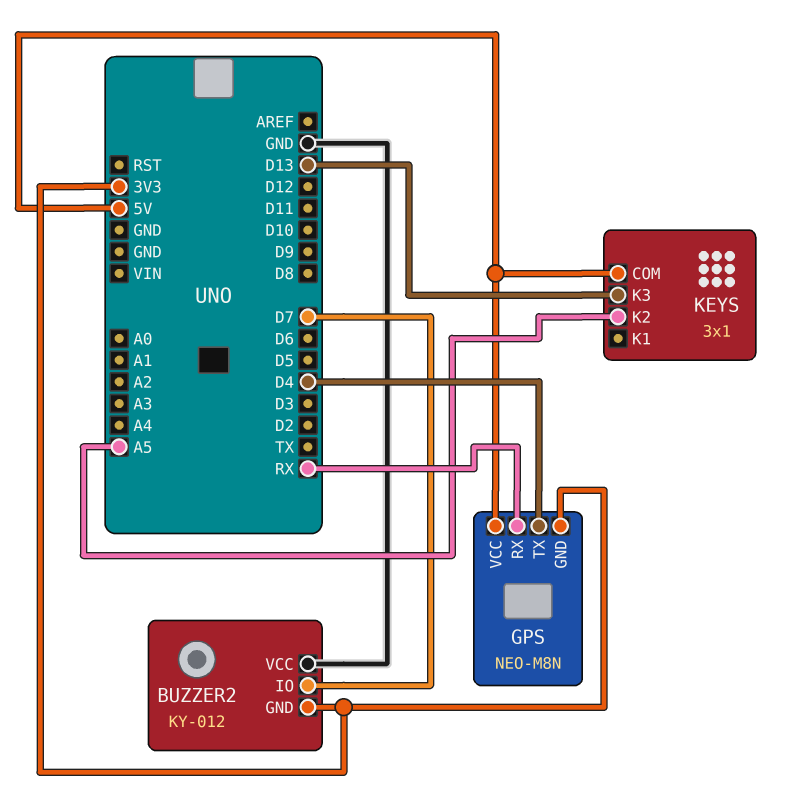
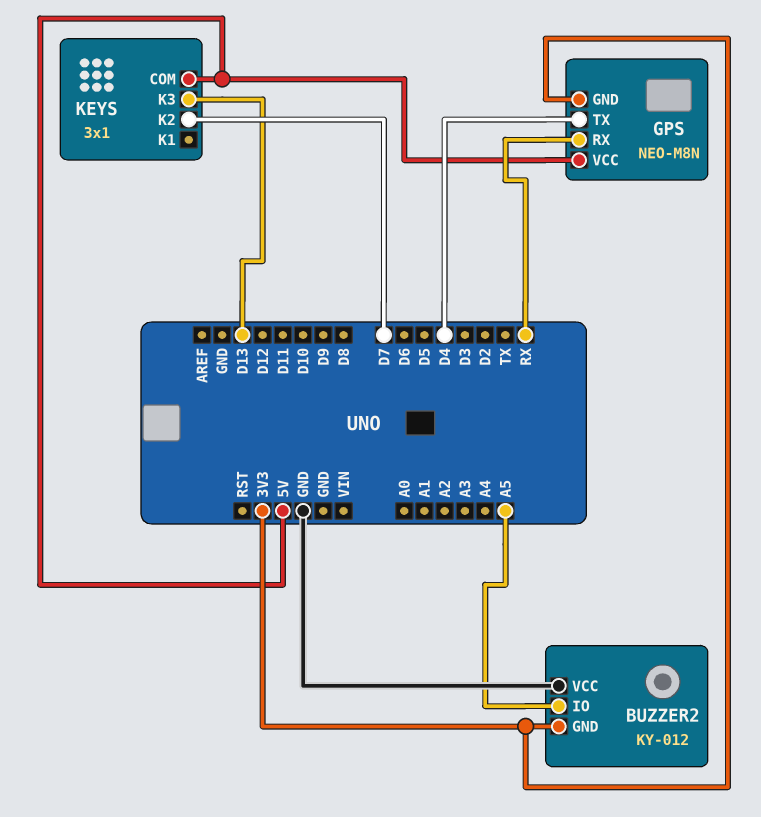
BUZZER2 pin IO: D7 -> A5
KEYS pin K2: A5 -> D7

